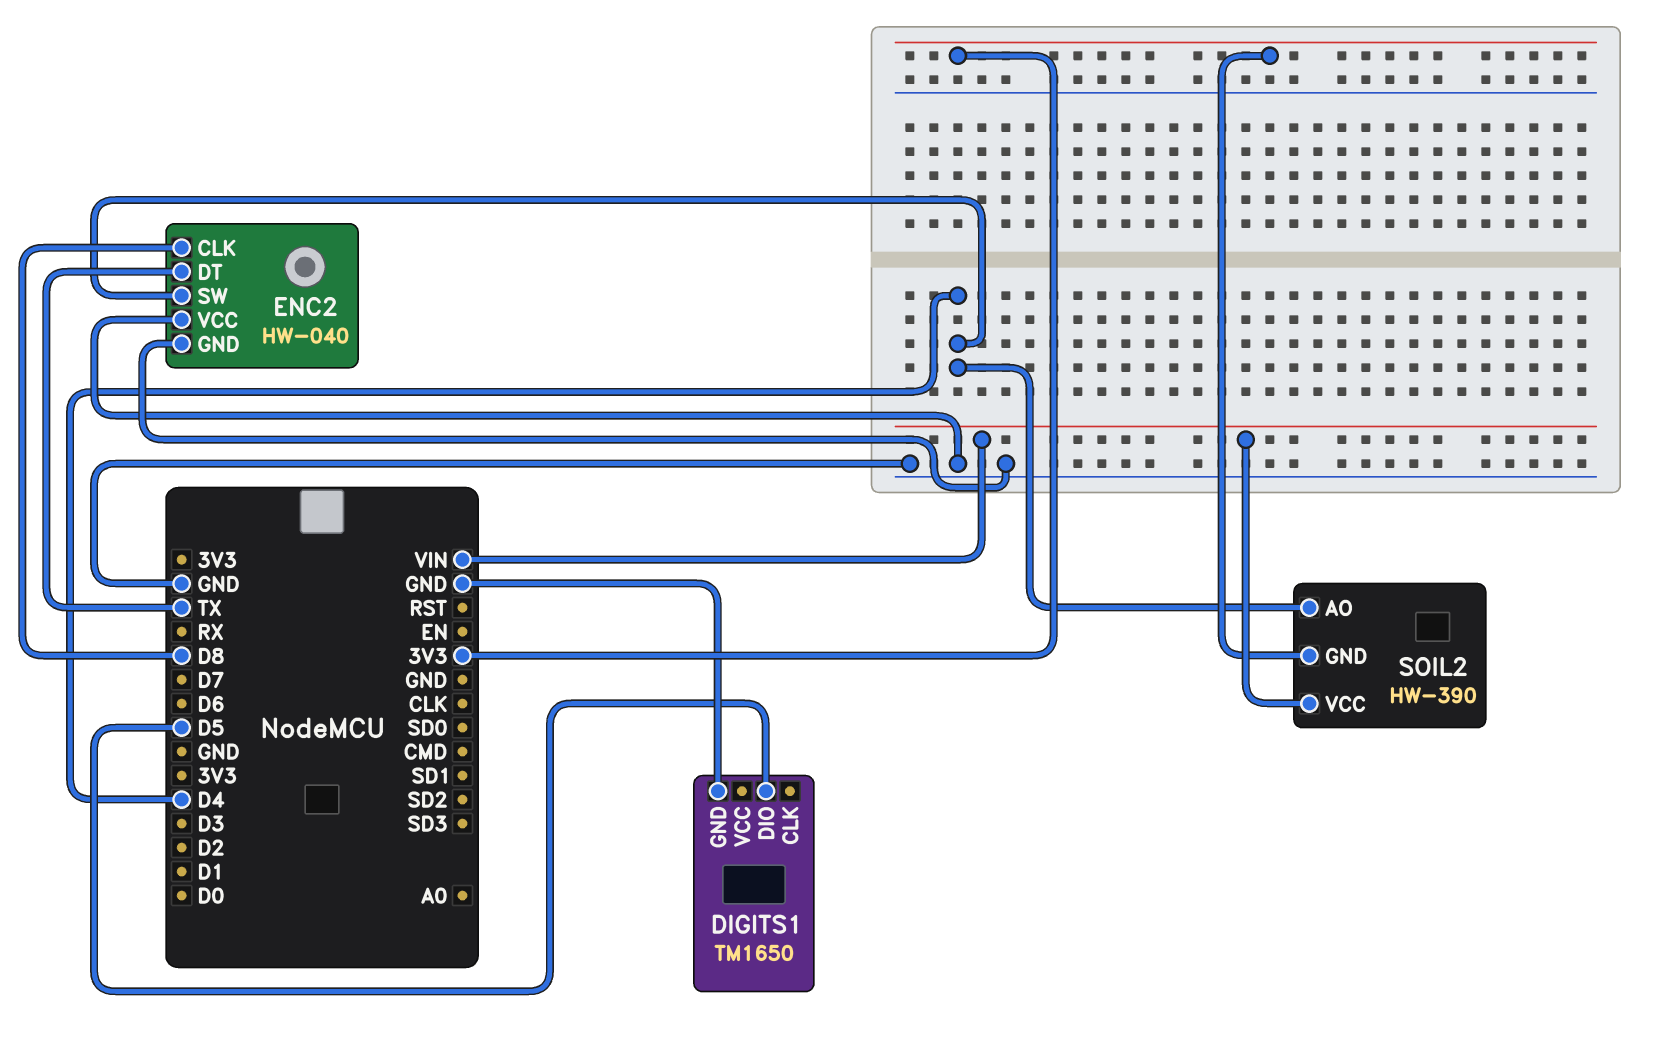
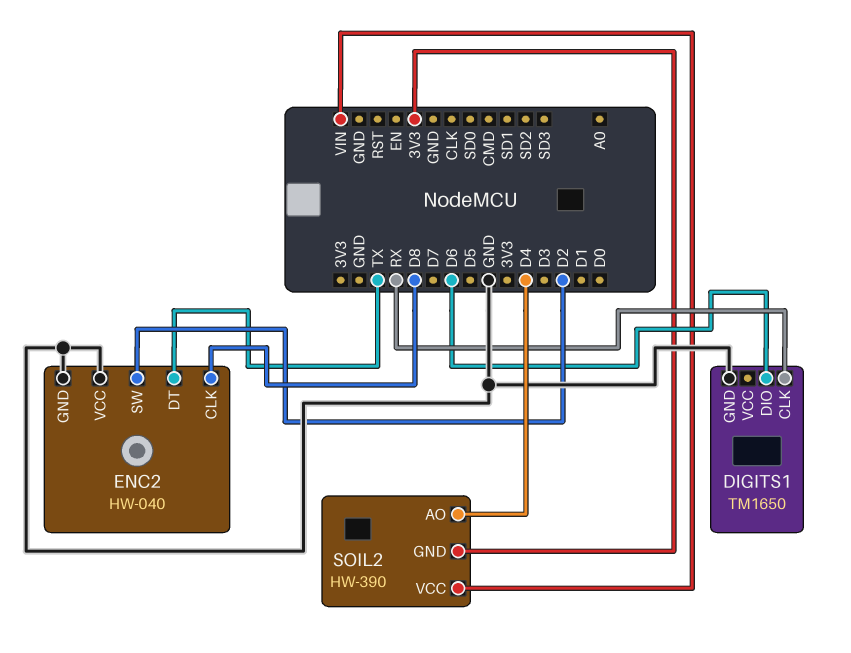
DIGITS1 pin CLK: none -> RX
DIGITS1 pin DIO: D5 -> D6
ENC2 pin SW: D4 -> D2

